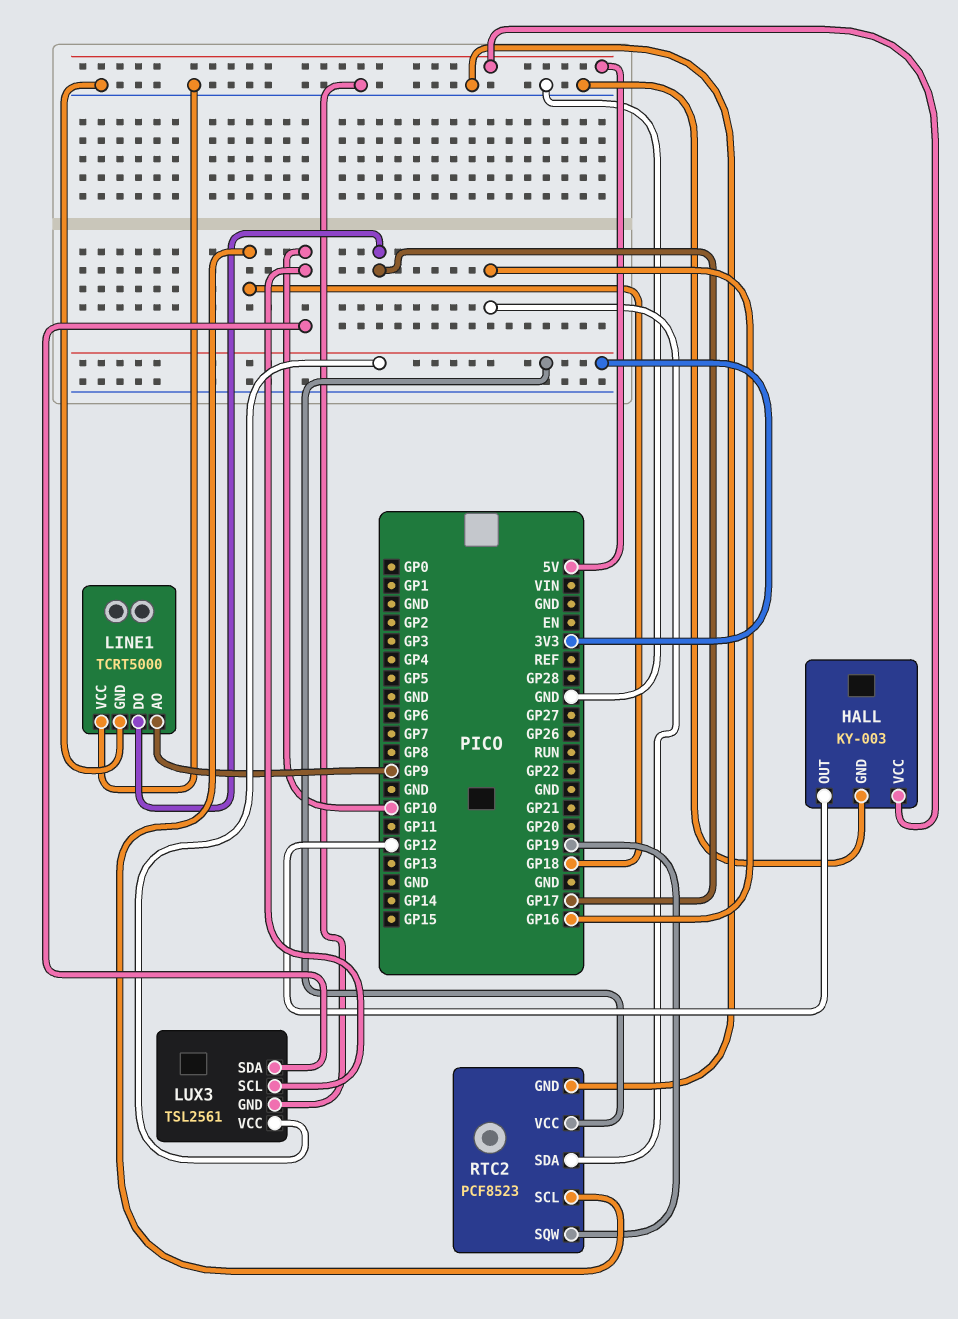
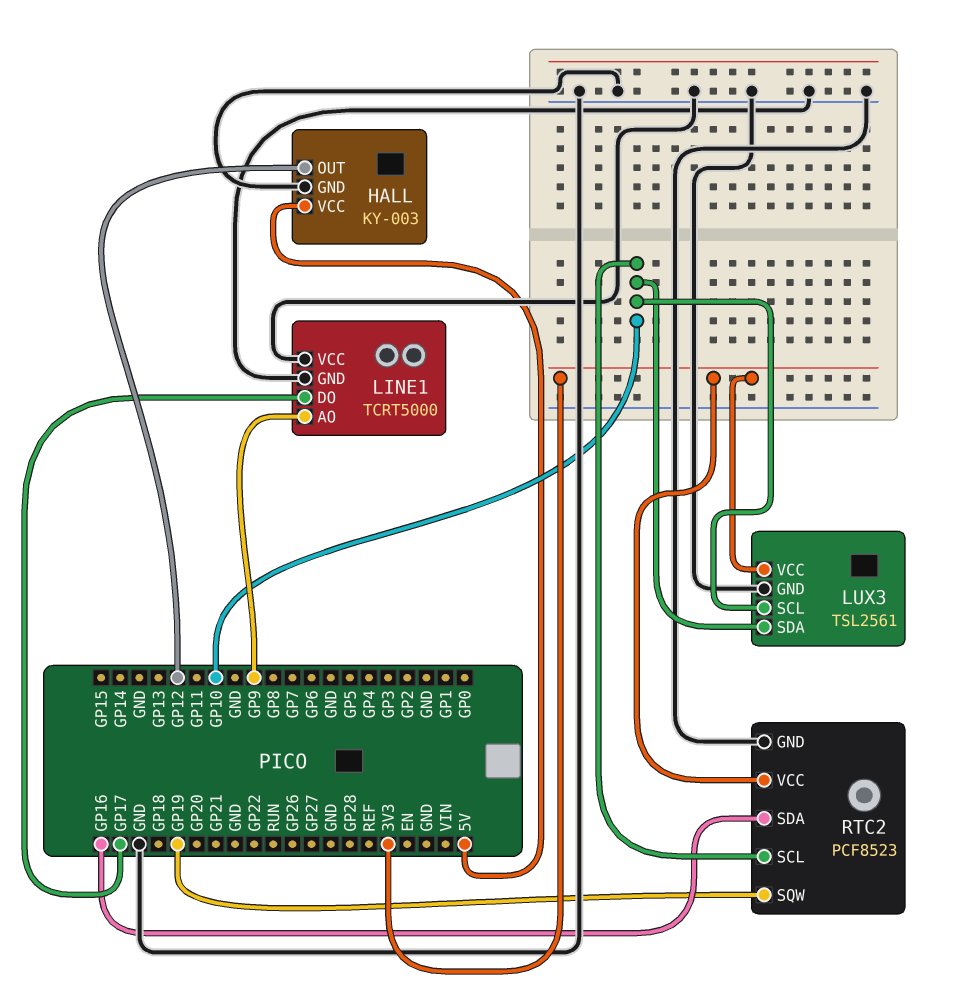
RTC2 pin SCL: GP18 -> GP10

